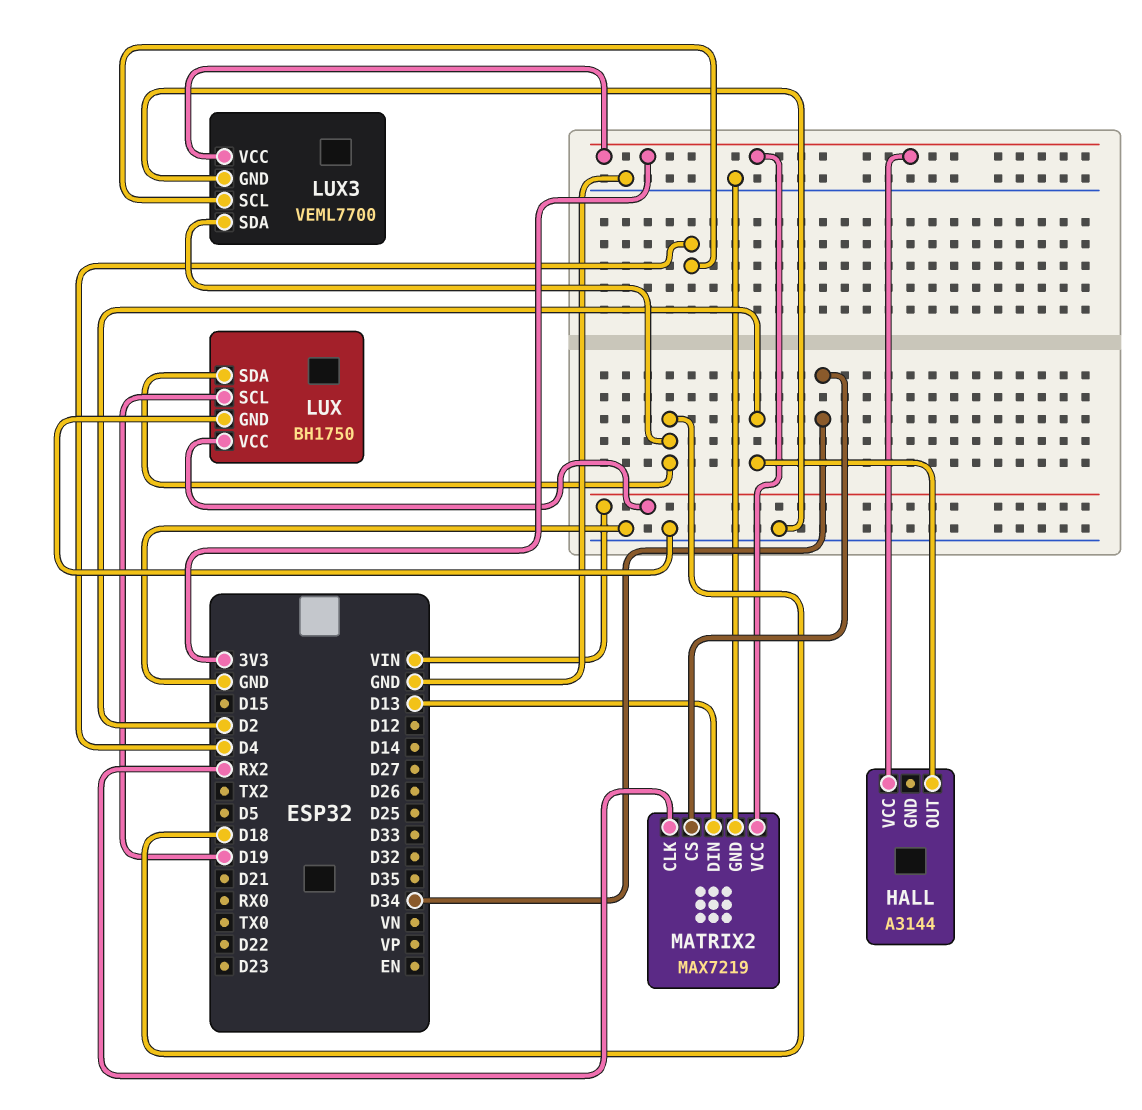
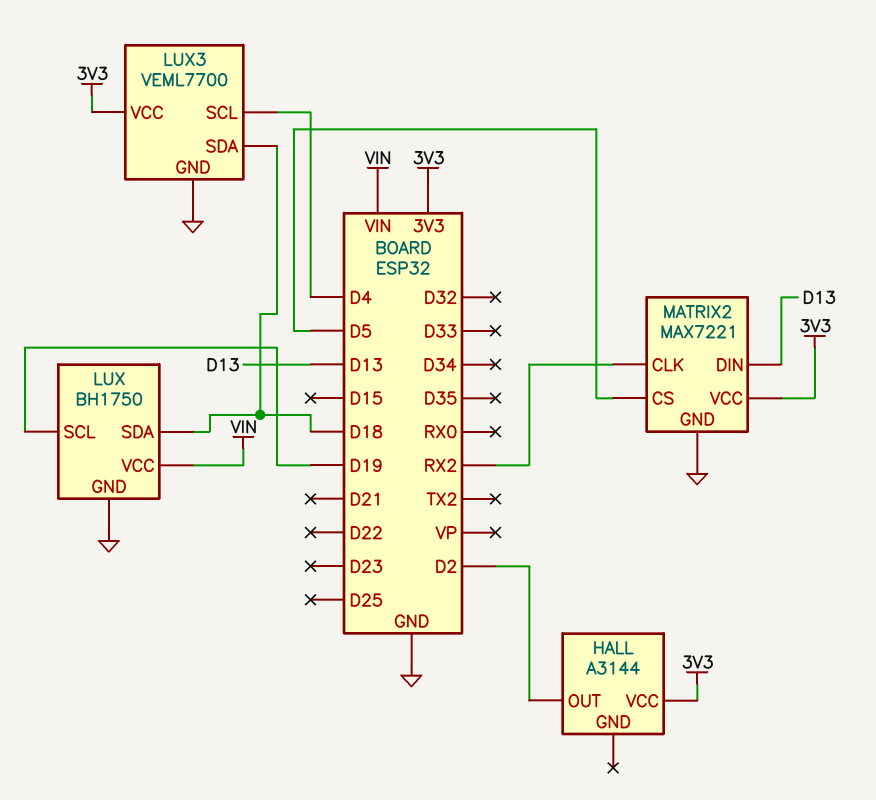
MATRIX2: MAX7219 -> MAX7221
MATRIX2 pin CS: D34 -> D5

